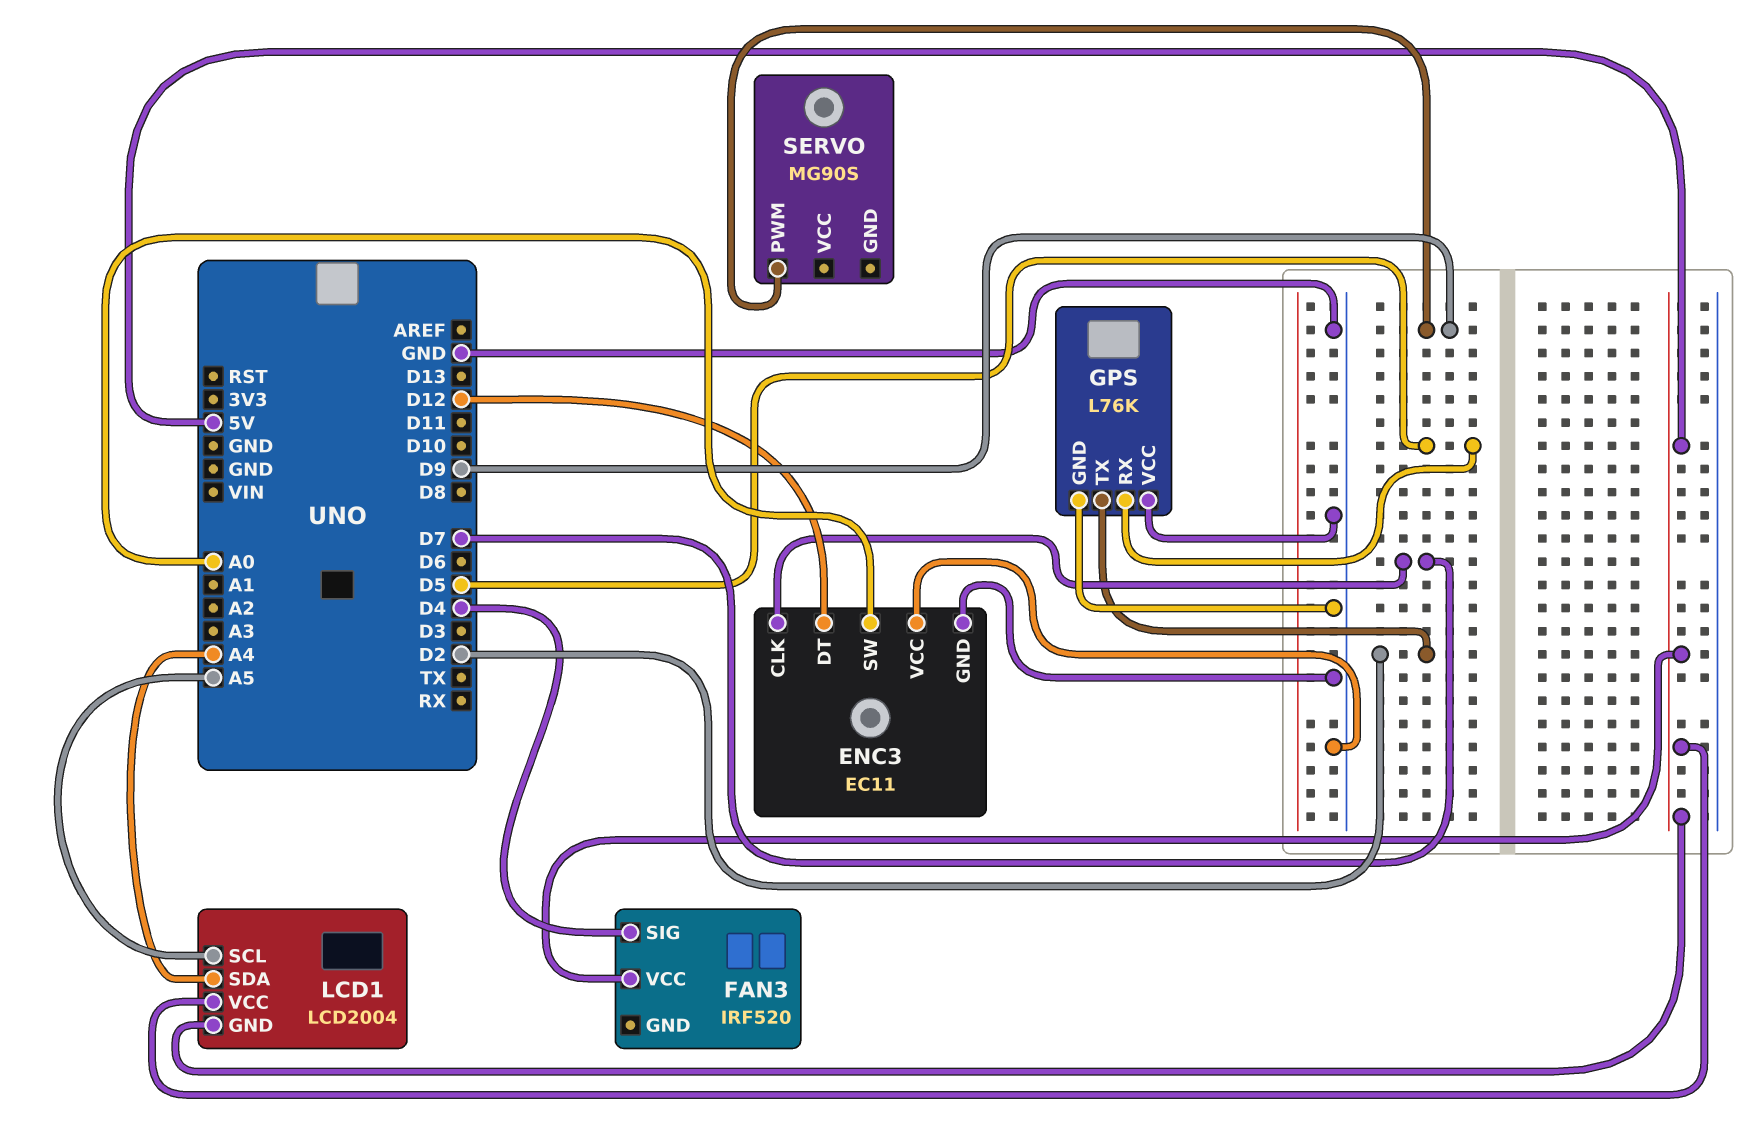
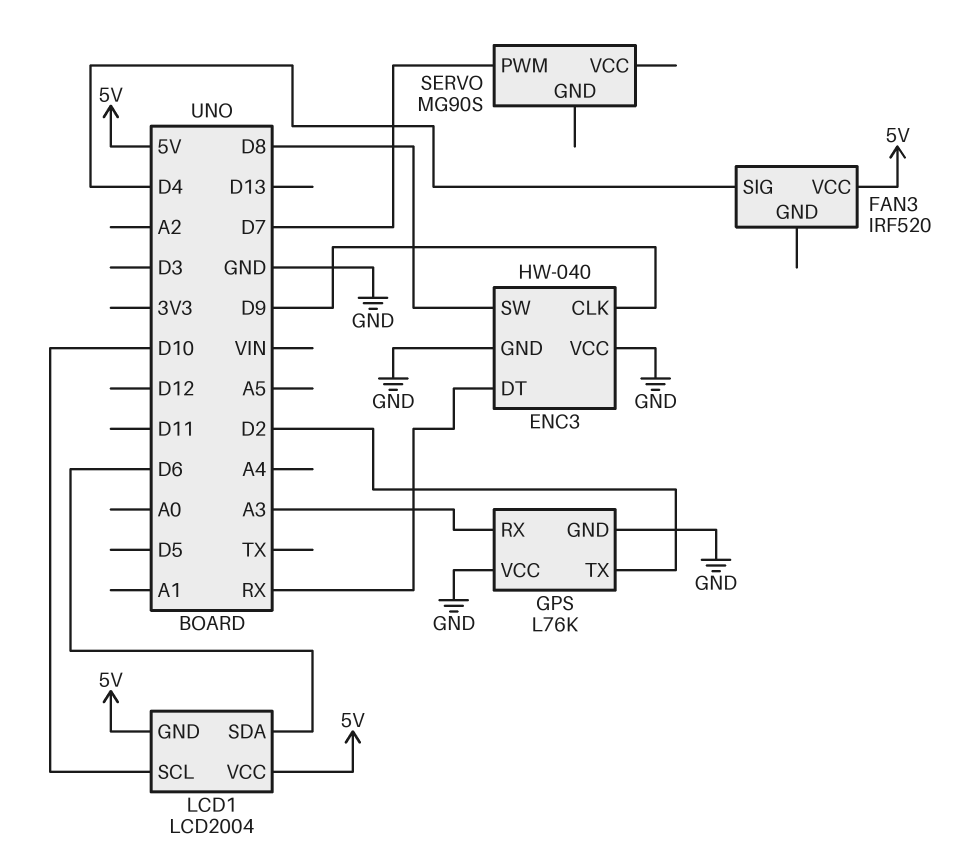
ENC3: EC11 -> HW-040
ENC3 pin CLK: D7 -> D9
ENC3 pin DT: D12 -> RX
ENC3 pin SW: A0 -> D8
GPS pin RX: D5 -> A3
LCD1 pin SCL: A5 -> D10
LCD1 pin SDA: A4 -> D6
SERVO pin PWM: D9 -> D7

